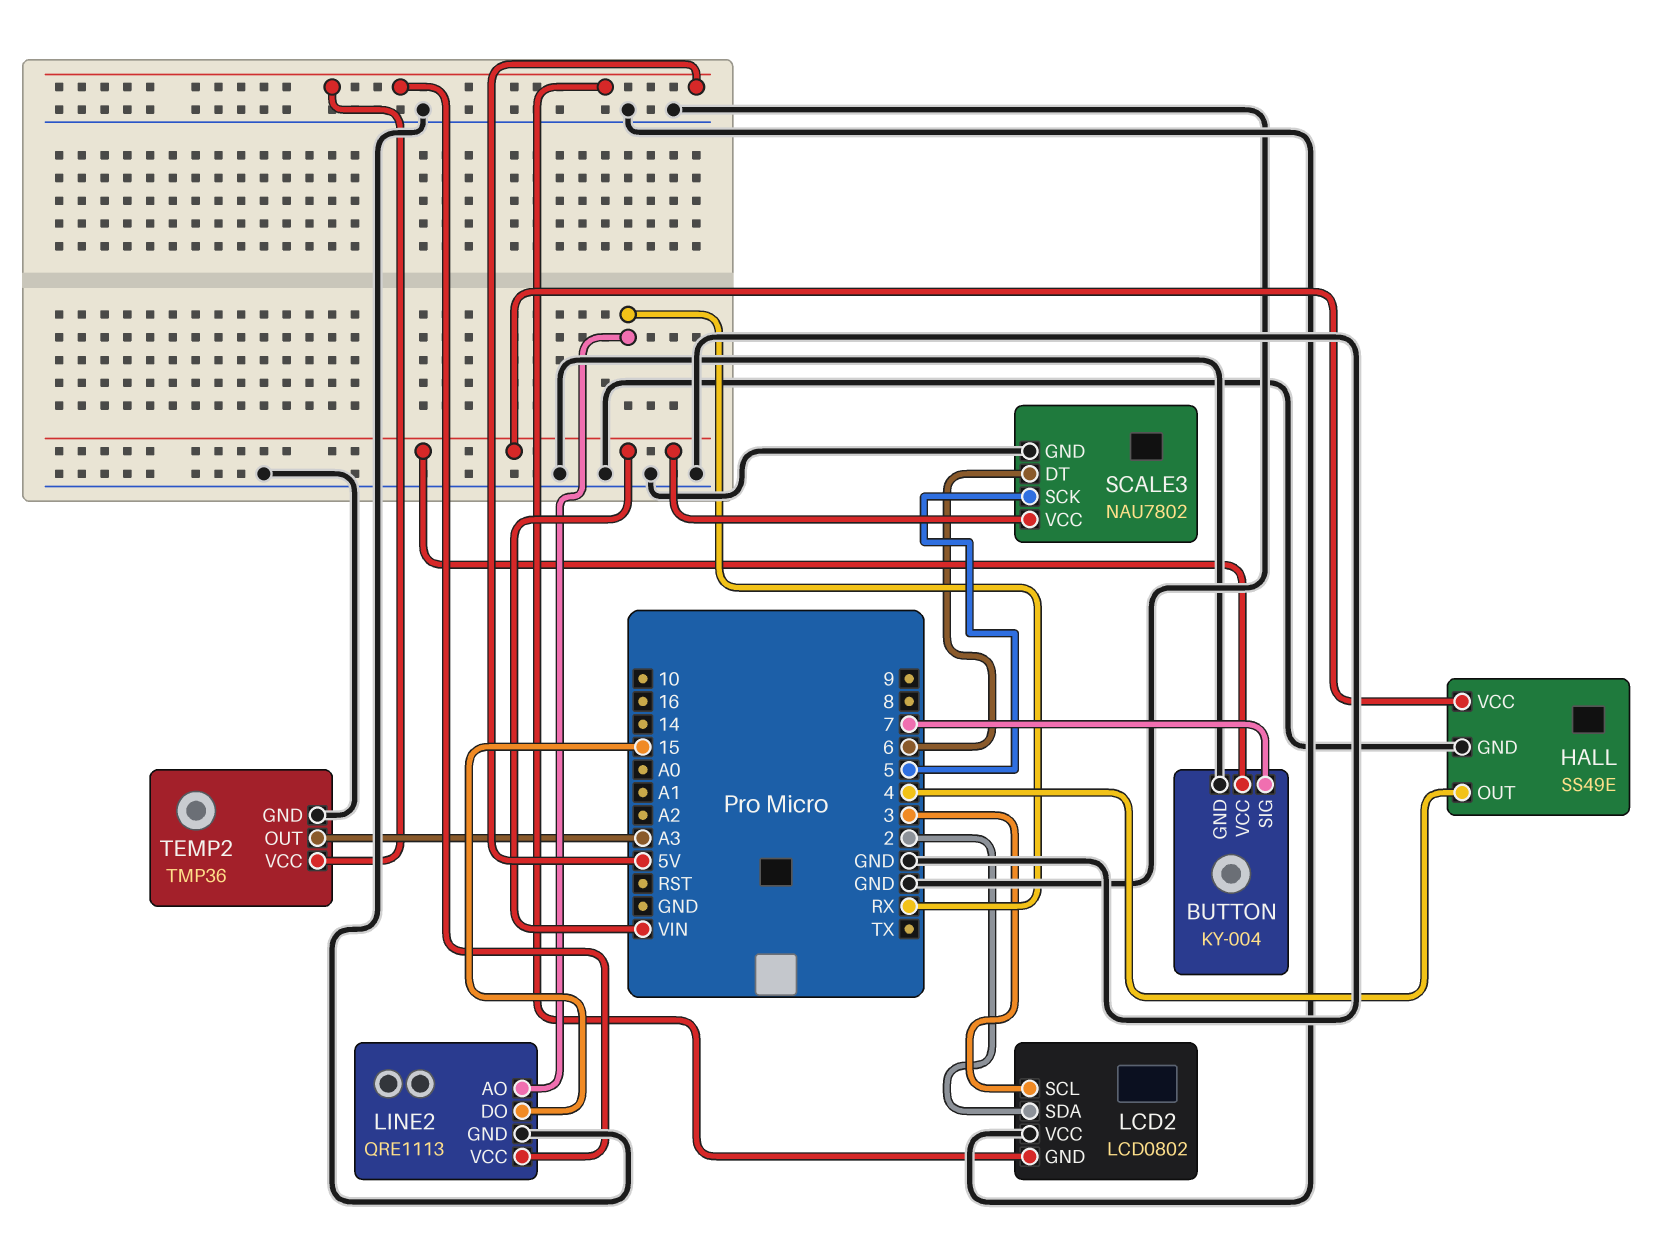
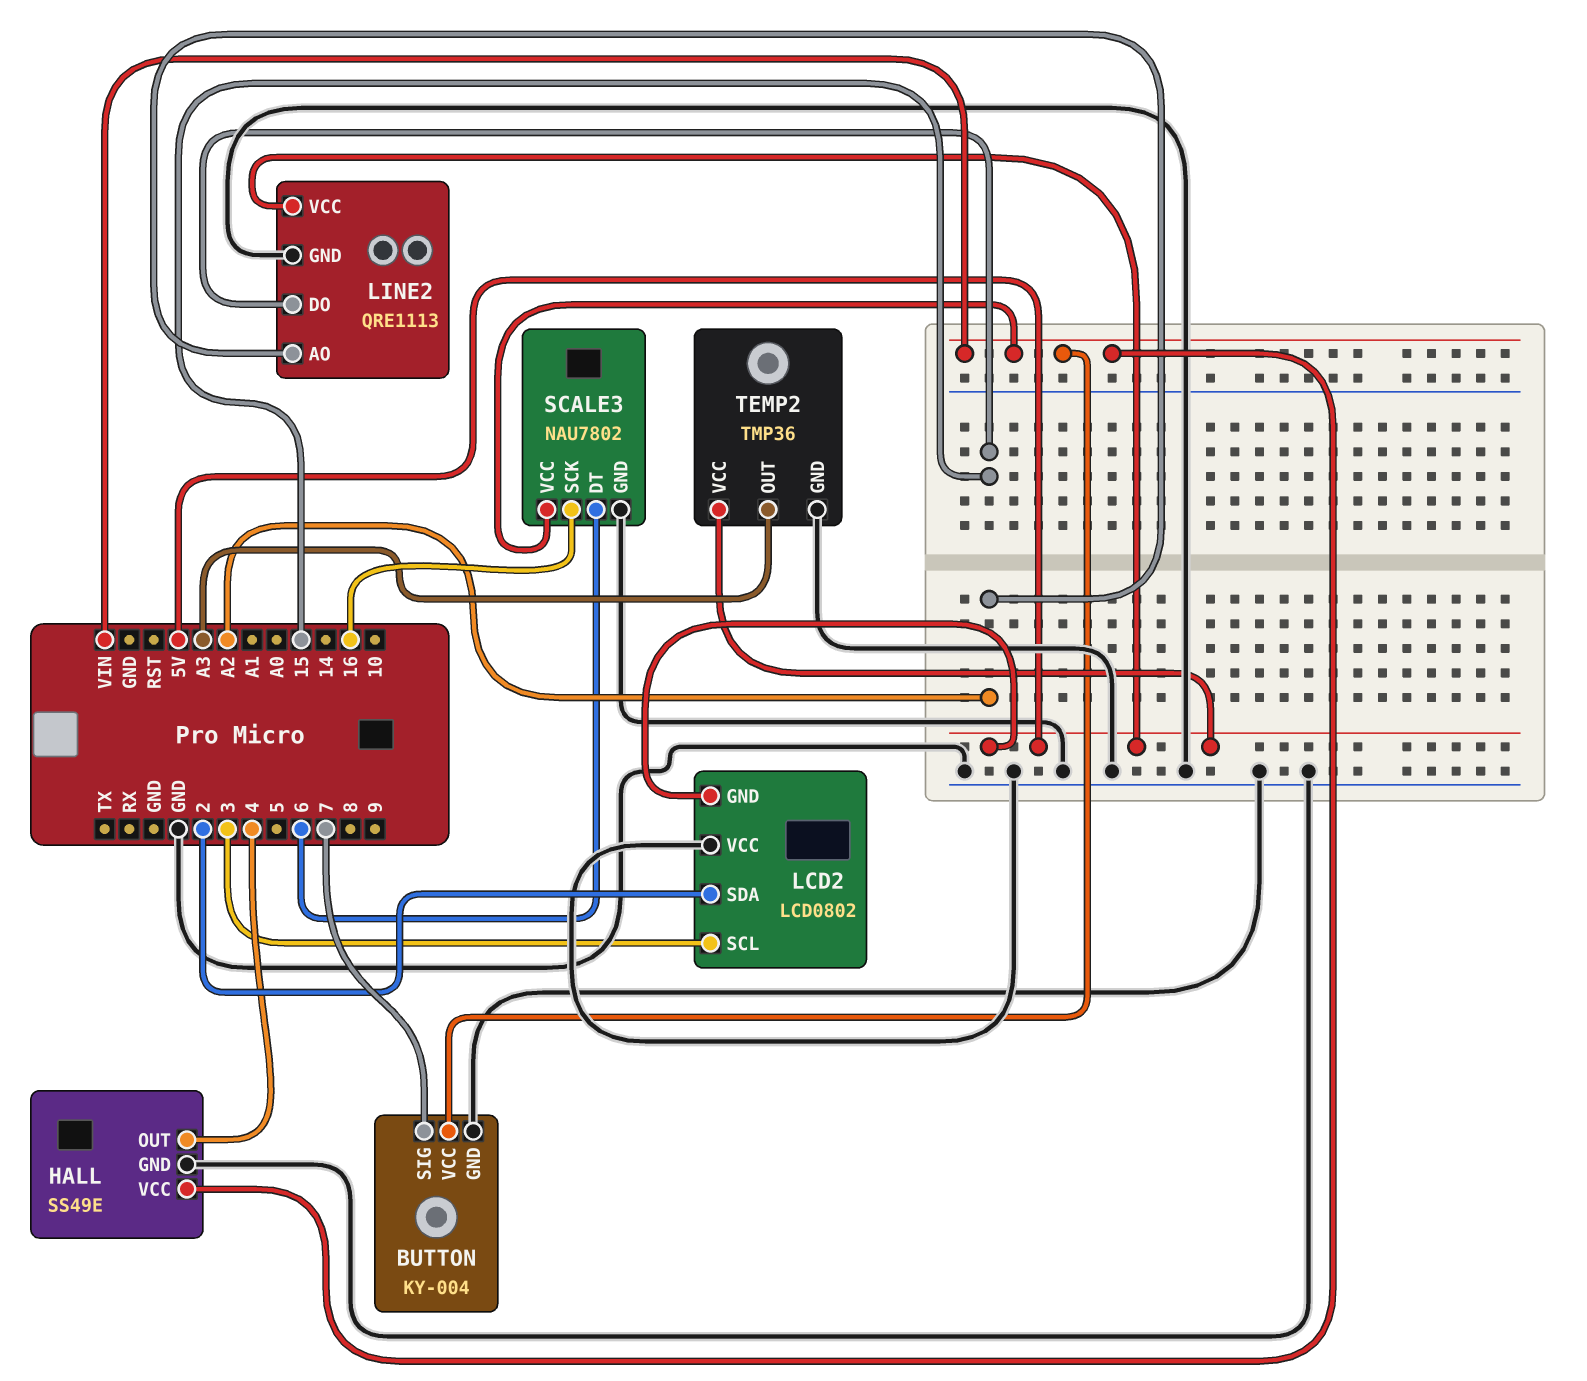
LINE2 pin AO: RX -> A2
SCALE3 pin SCK: 5 -> 16

